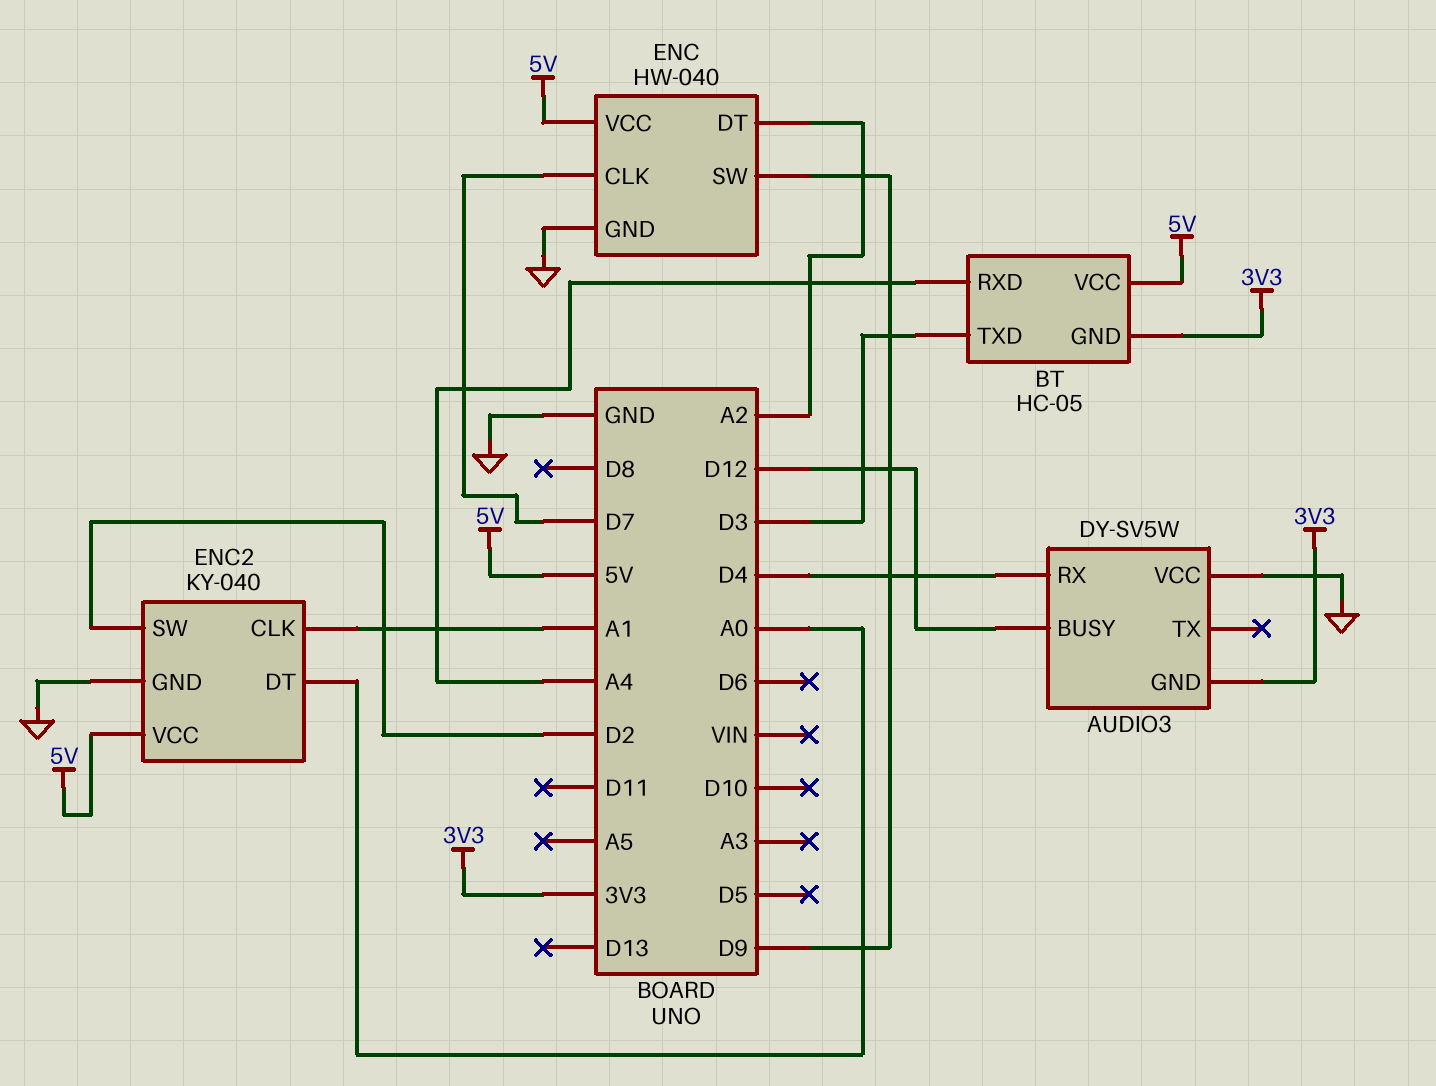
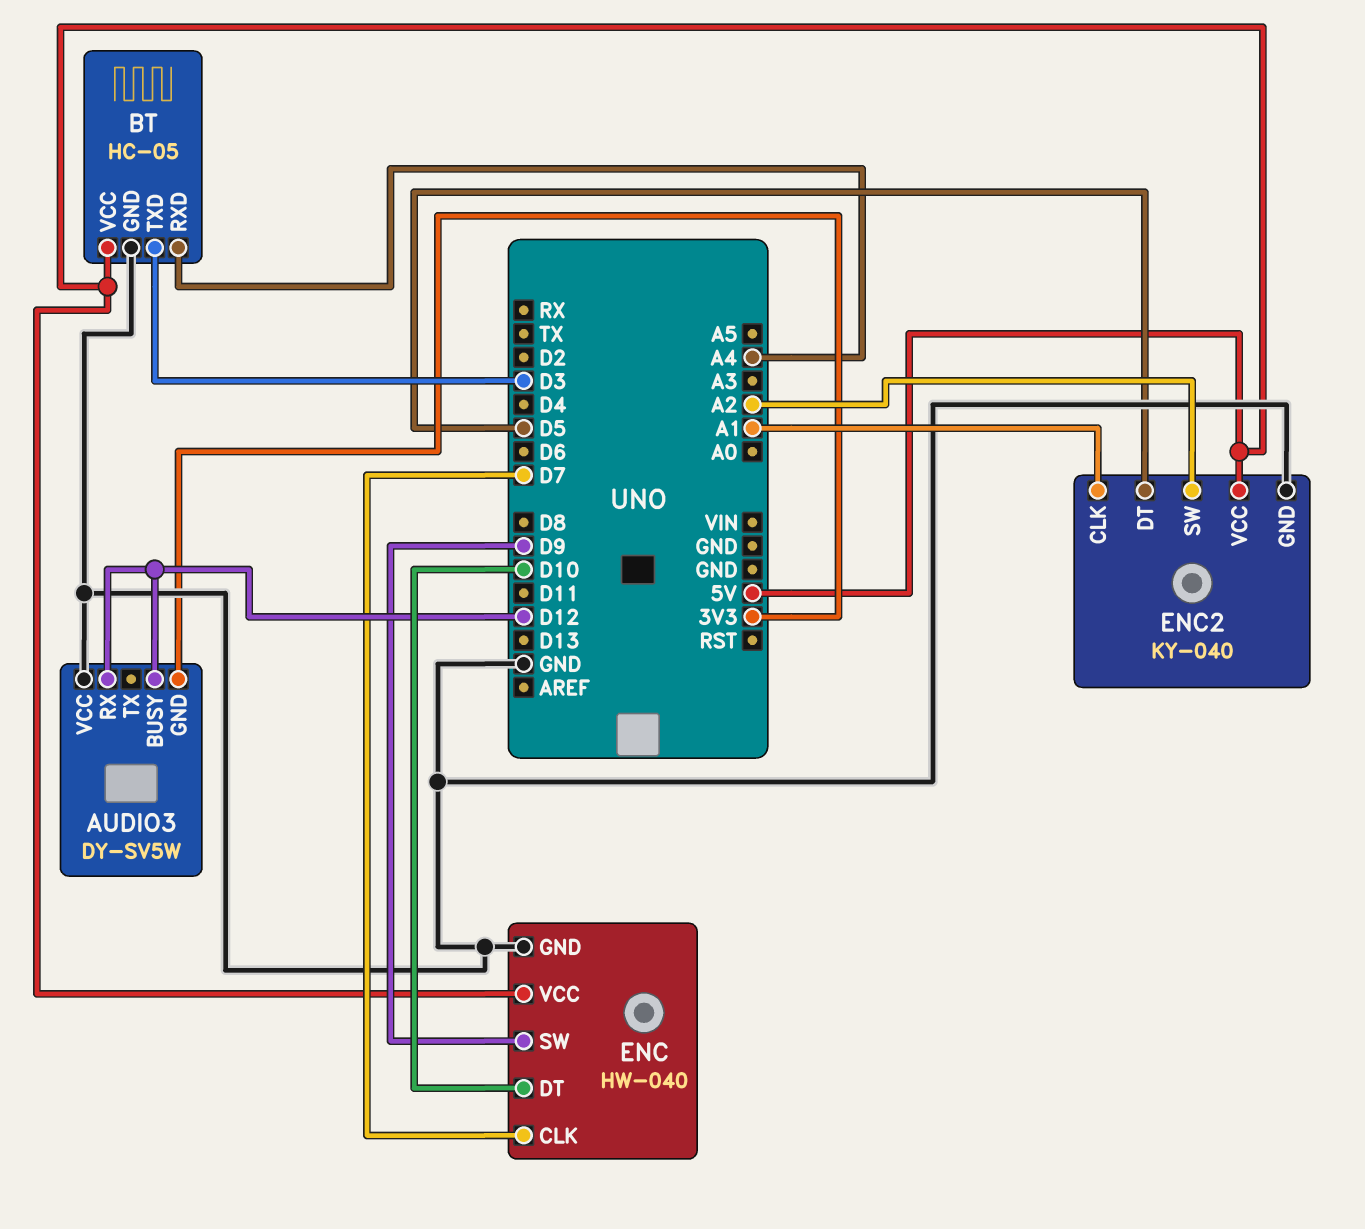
AUDIO3 pin RX: D4 -> D12
BT pin GND: 3V3 -> GND
ENC pin DT: A2 -> D10
ENC2 pin DT: A0 -> D5
ENC2 pin SW: D2 -> A2

